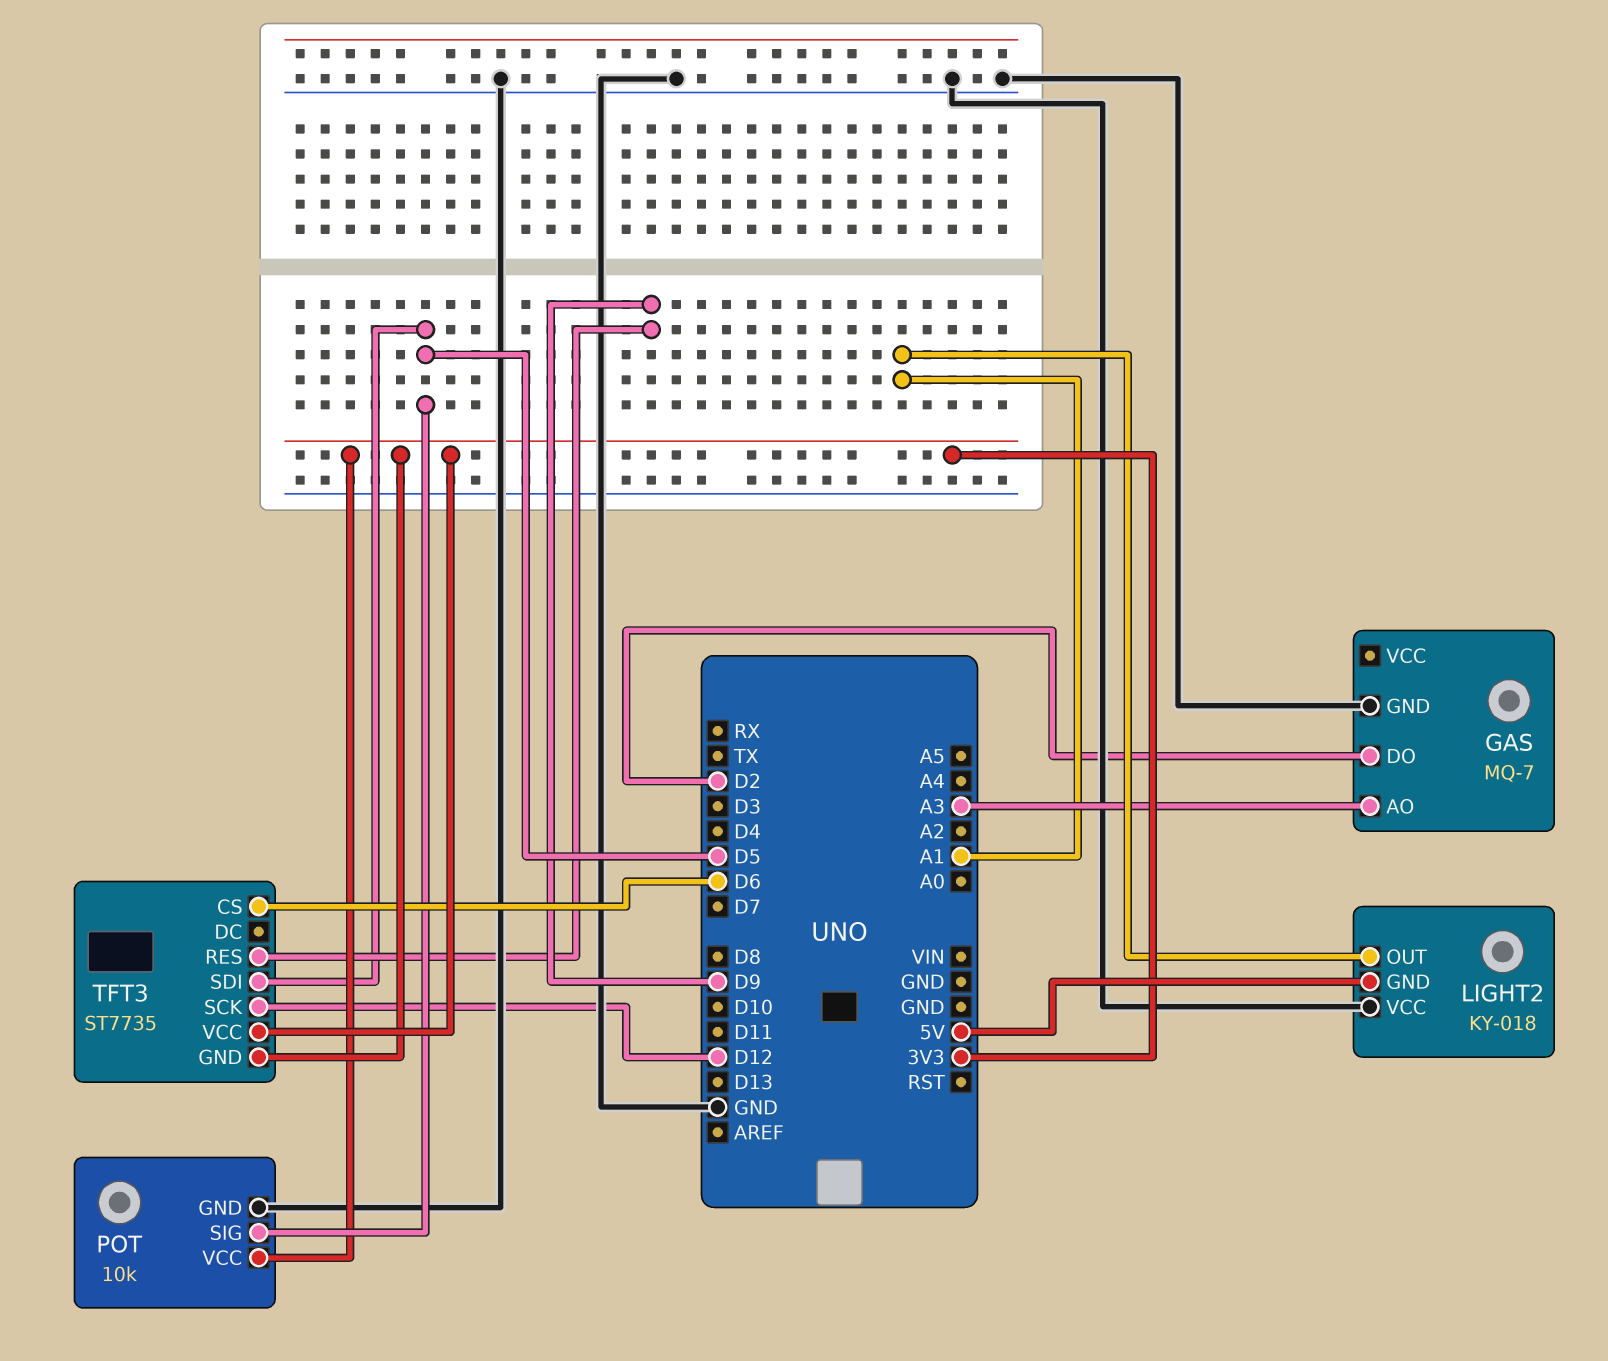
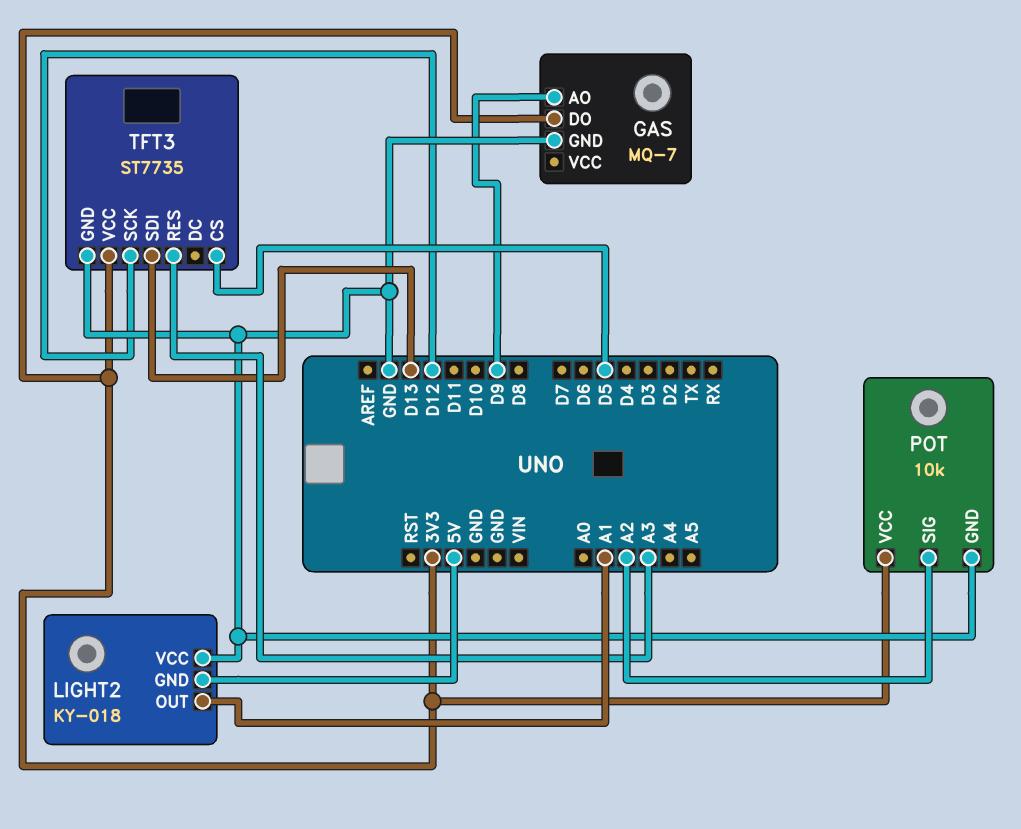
GAS pin AO: A3 -> D9
GAS pin DO: D2 -> 3V3
POT pin SIG: D5 -> A2
TFT3 pin CS: D6 -> D5
TFT3 pin GND: 3V3 -> GND
TFT3 pin RES: D9 -> A3
TFT3 pin SDI: D5 -> D13

